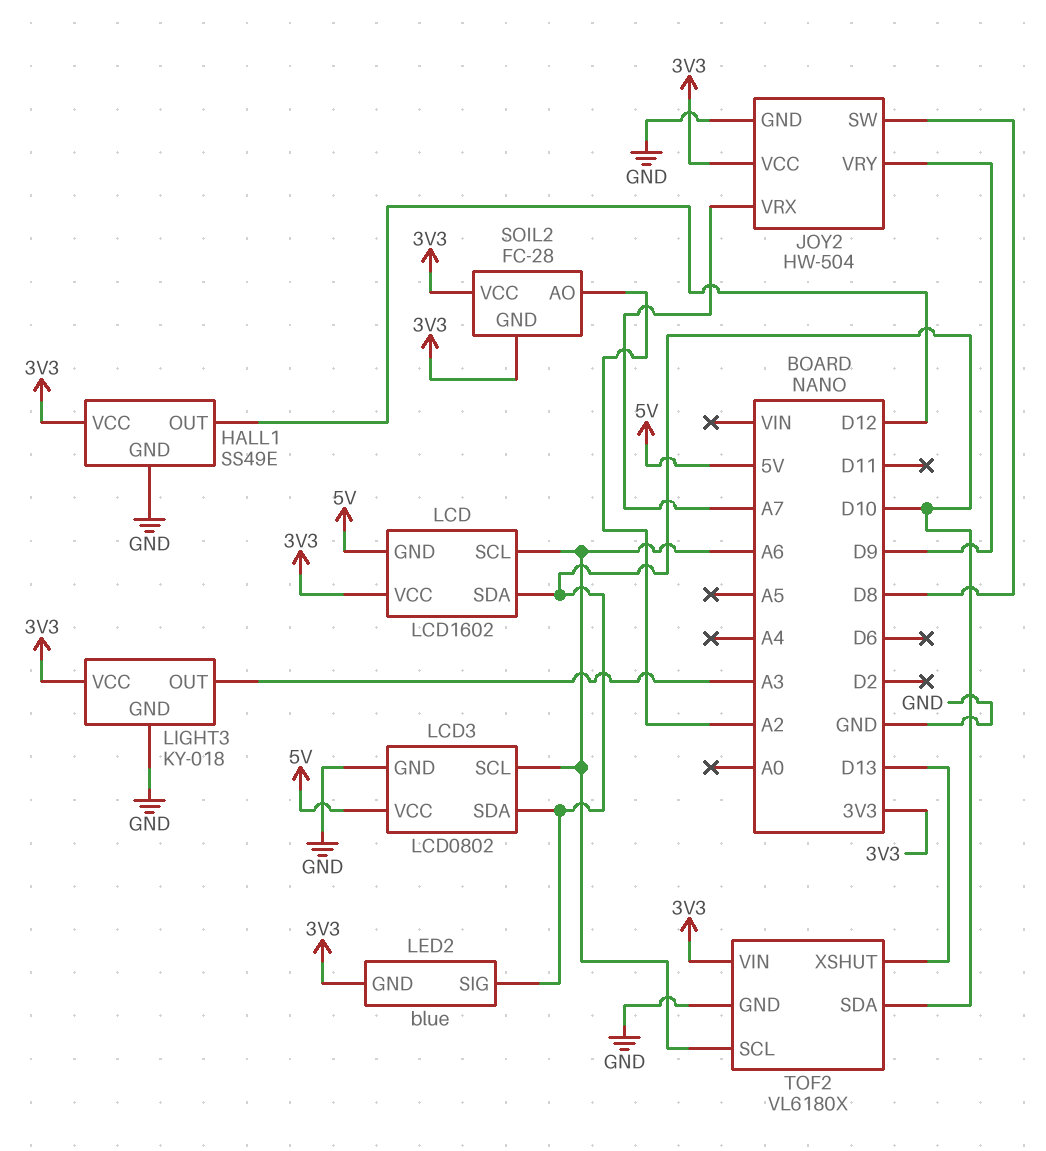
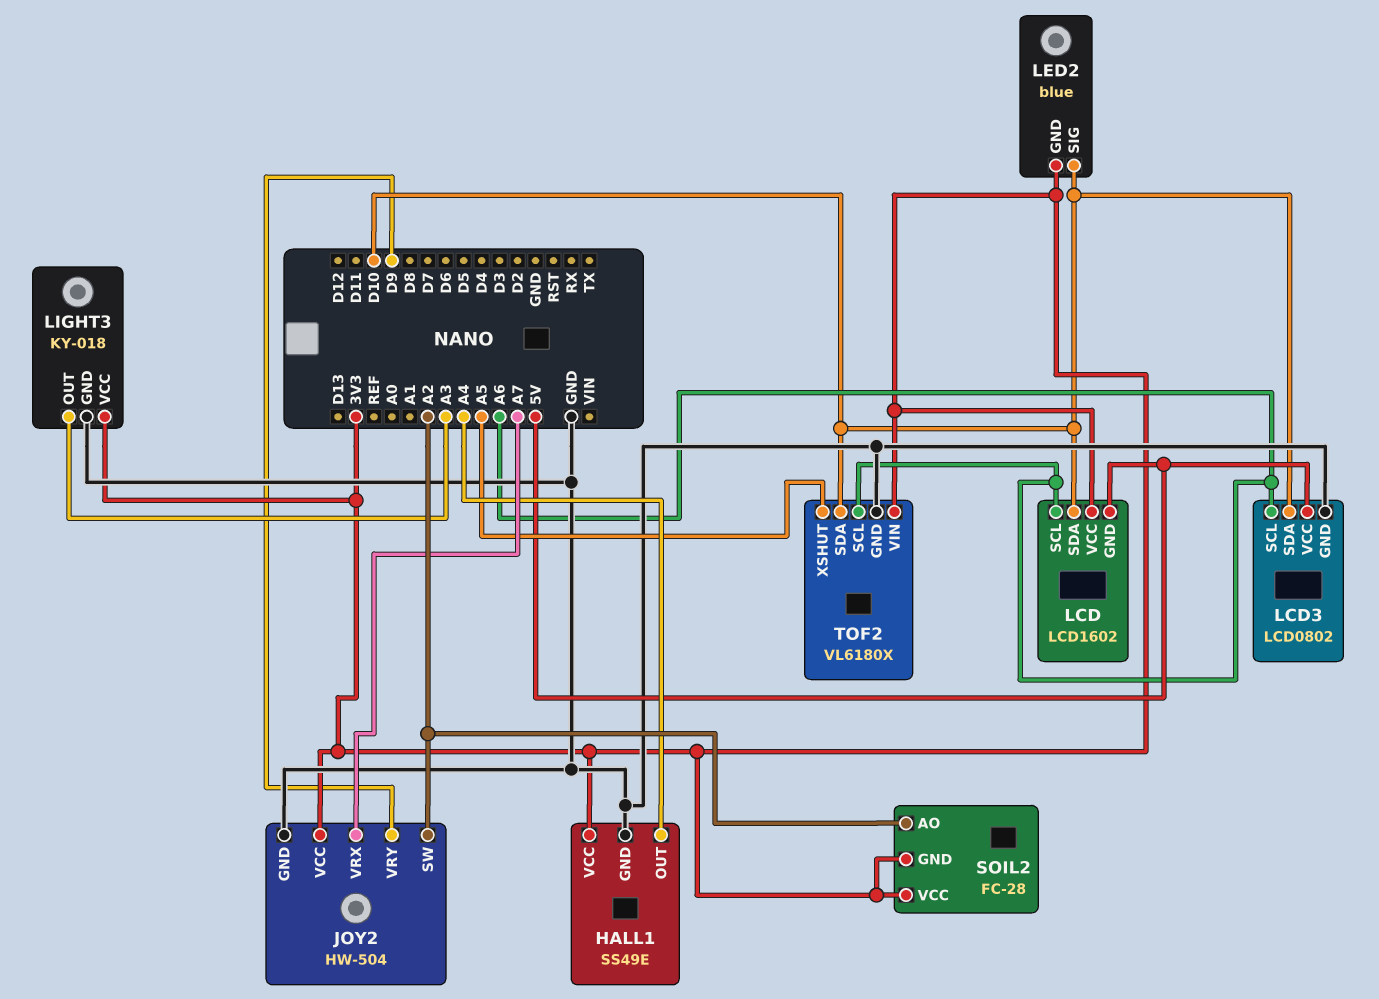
HALL1 pin OUT: D12 -> A4
JOY2 pin SW: D8 -> A2
TOF2 pin XSHUT: D13 -> A5

